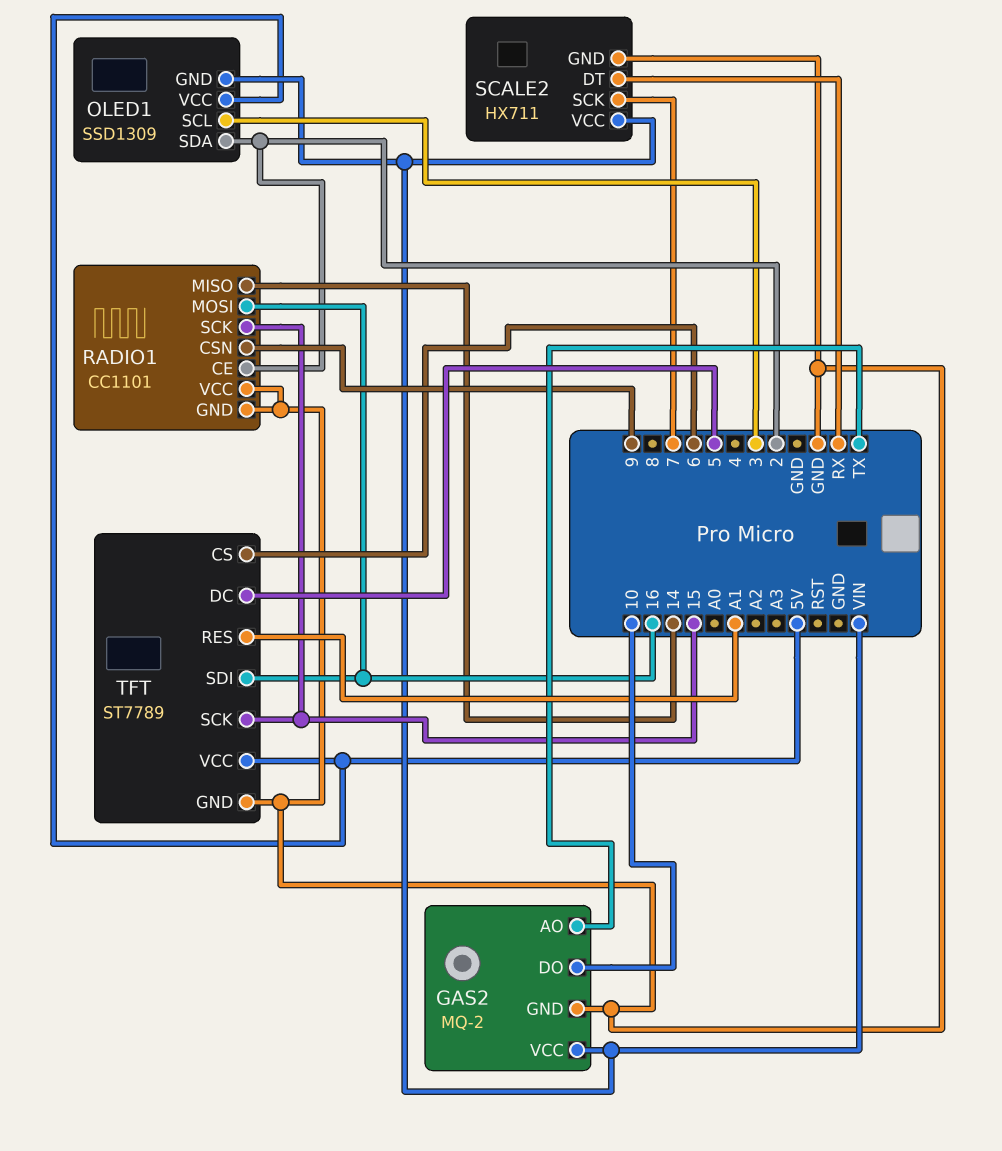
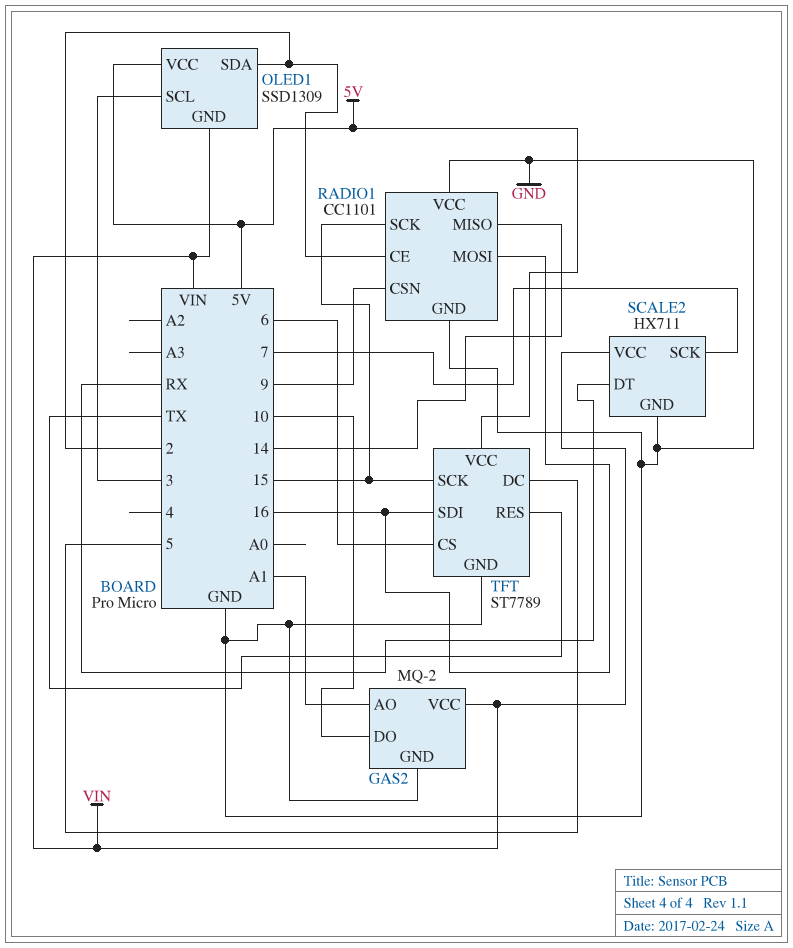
GAS2 pin AO: TX -> A1
TFT pin RES: A1 -> TX

